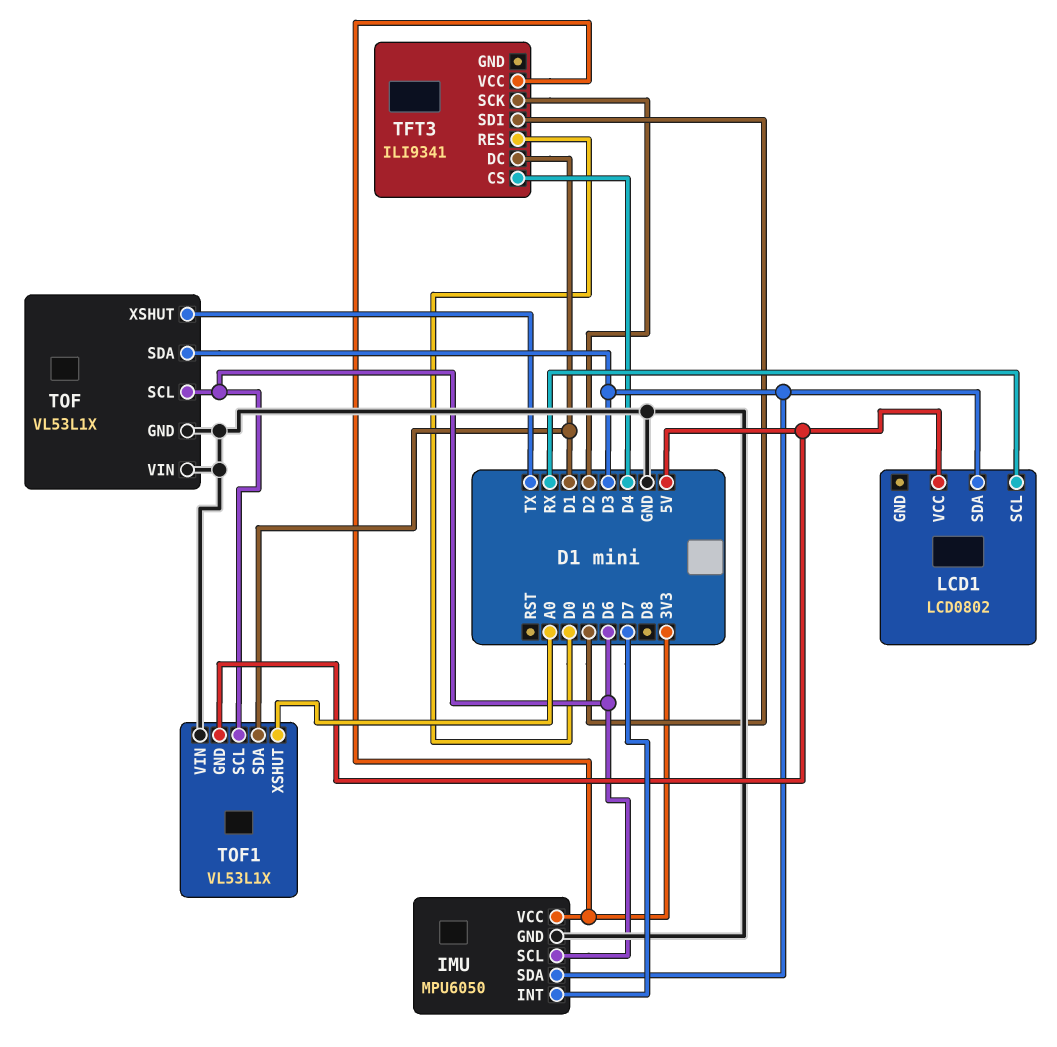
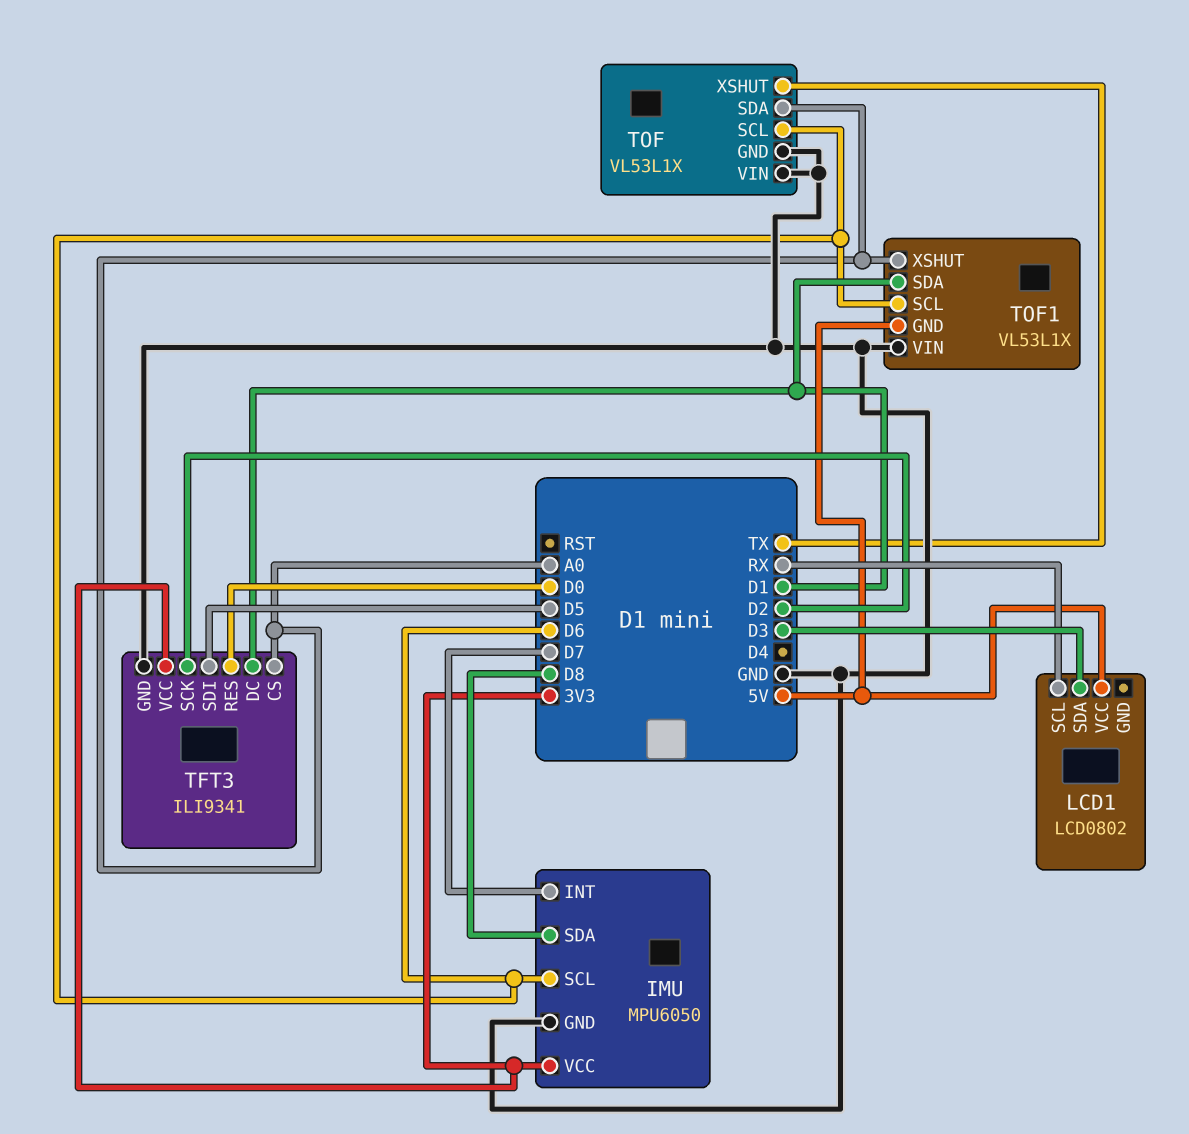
IMU pin SDA: D3 -> D8
TFT3 pin CS: D4 -> A0
TFT3 pin GND: none -> GND
TOF pin SDA: D3 -> A0

